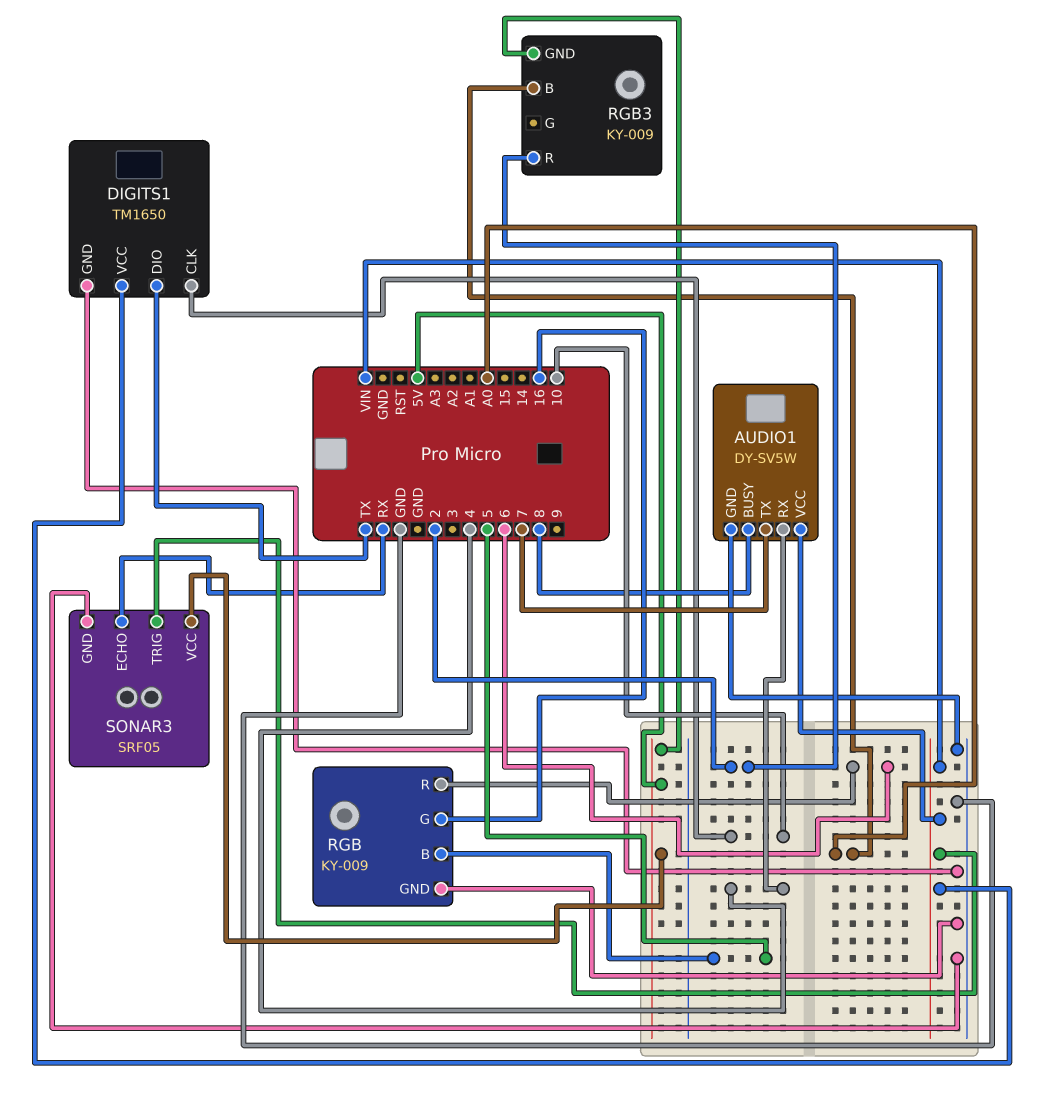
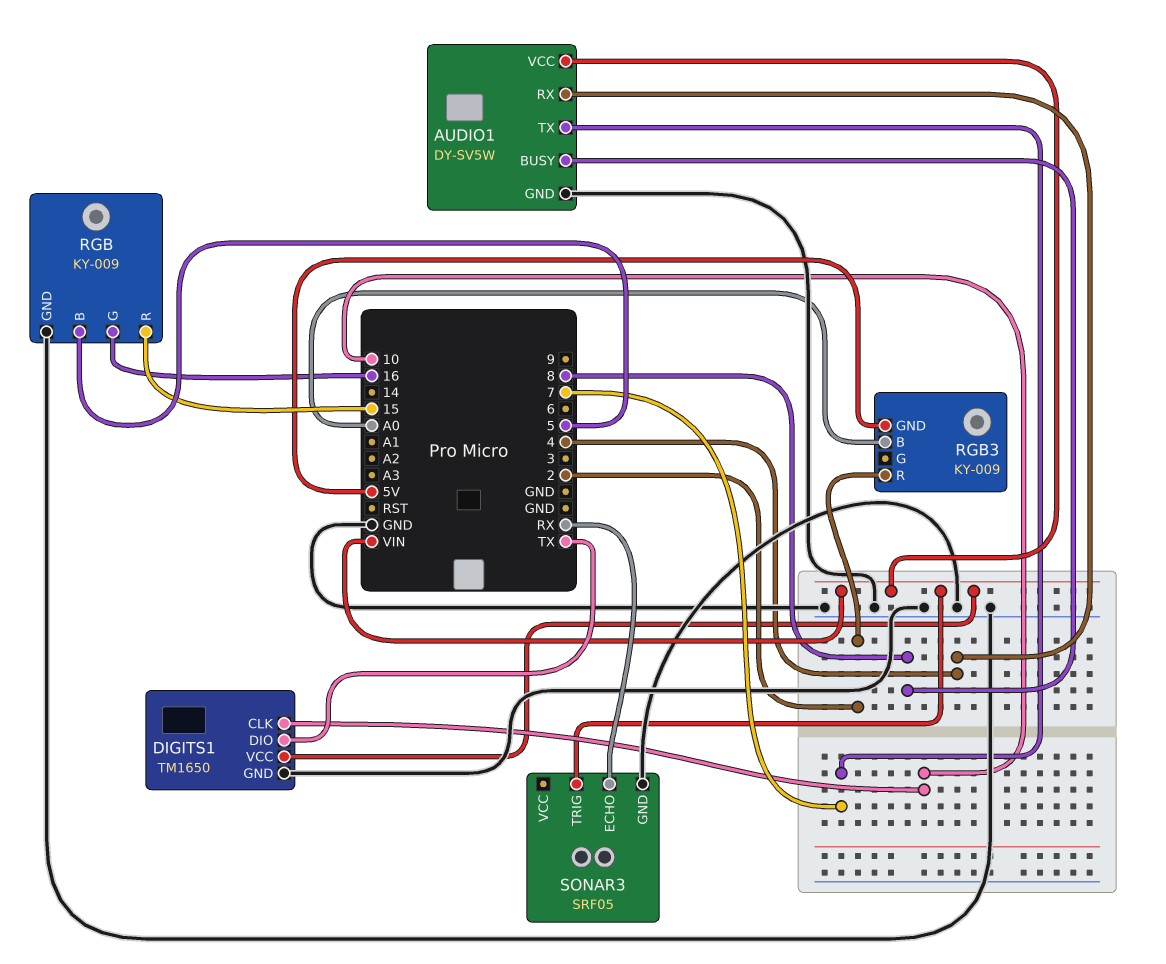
RGB pin R: 6 -> 15
SONAR3 pin VCC: 5V -> none

